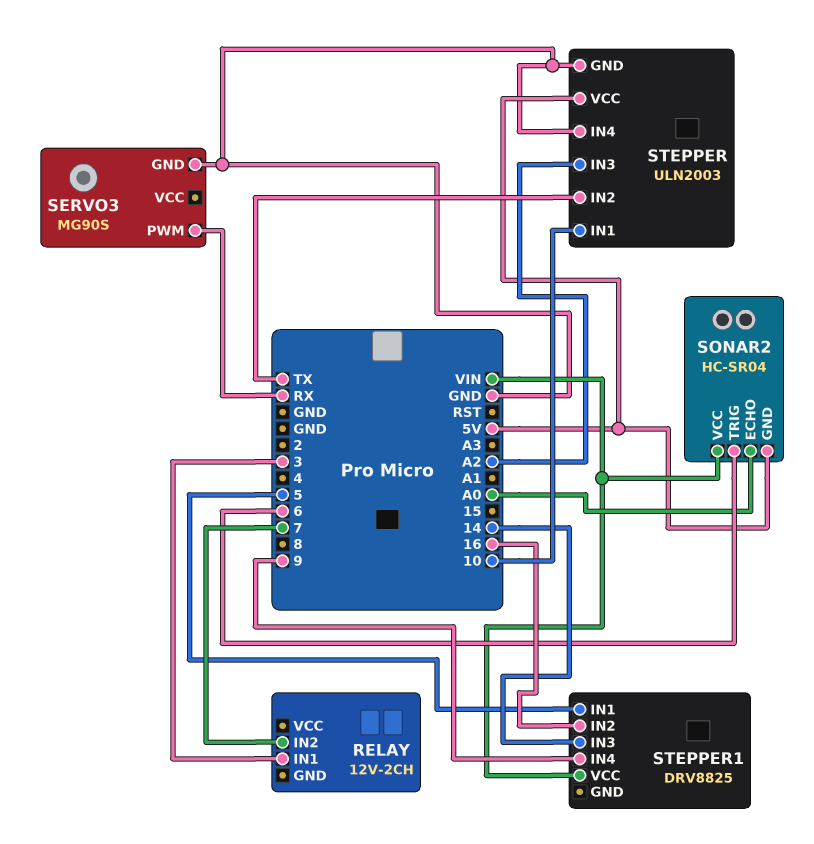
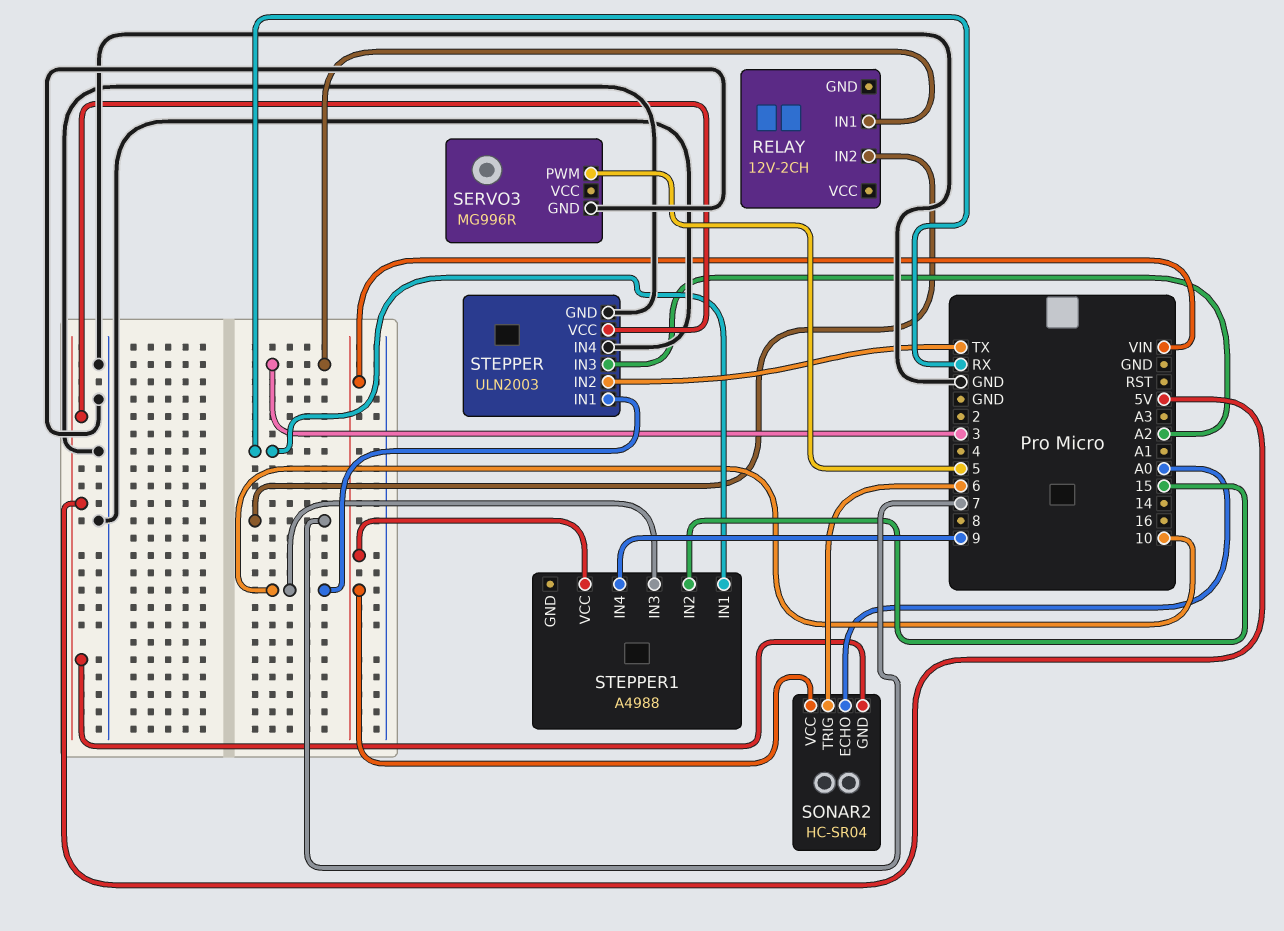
SERVO3: MG90S -> MG996R
SERVO3 pin PWM: RX -> 5
STEPPER1: DRV8825 -> A4988
STEPPER1 pin IN1: 5 -> RX
STEPPER1 pin IN2: 16 -> 15
STEPPER1 pin IN3: 14 -> 10

